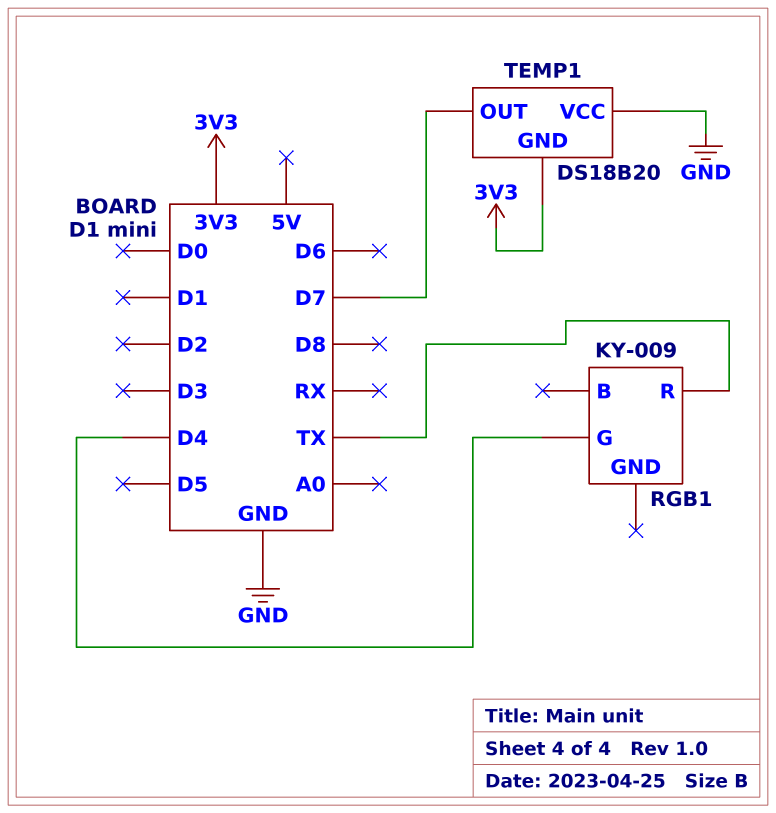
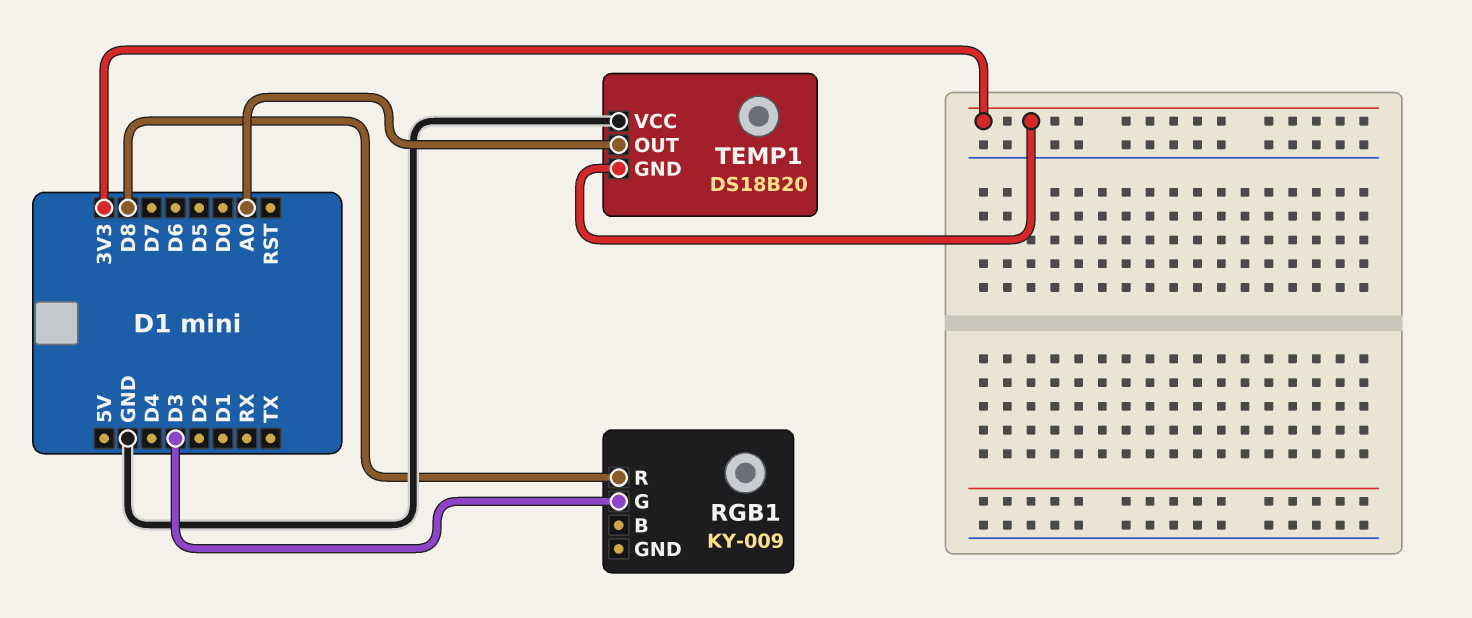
RGB1 pin G: D4 -> D3
RGB1 pin R: TX -> D8
TEMP1 pin OUT: D7 -> A0

